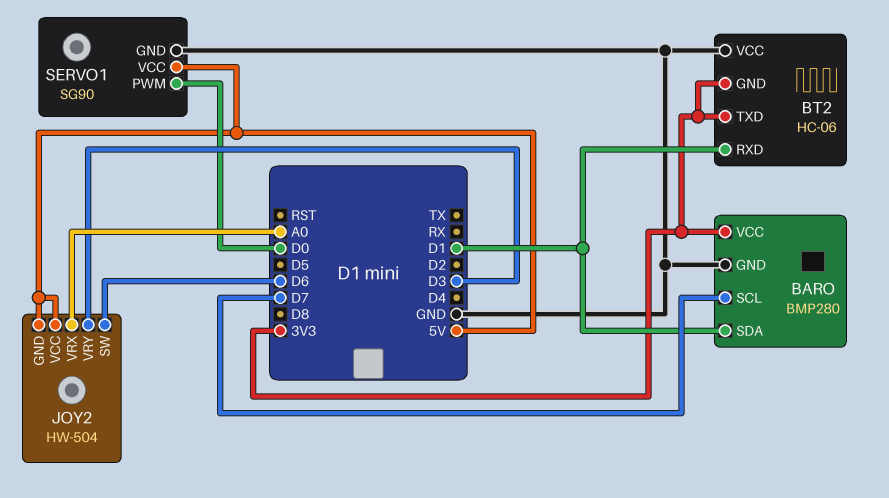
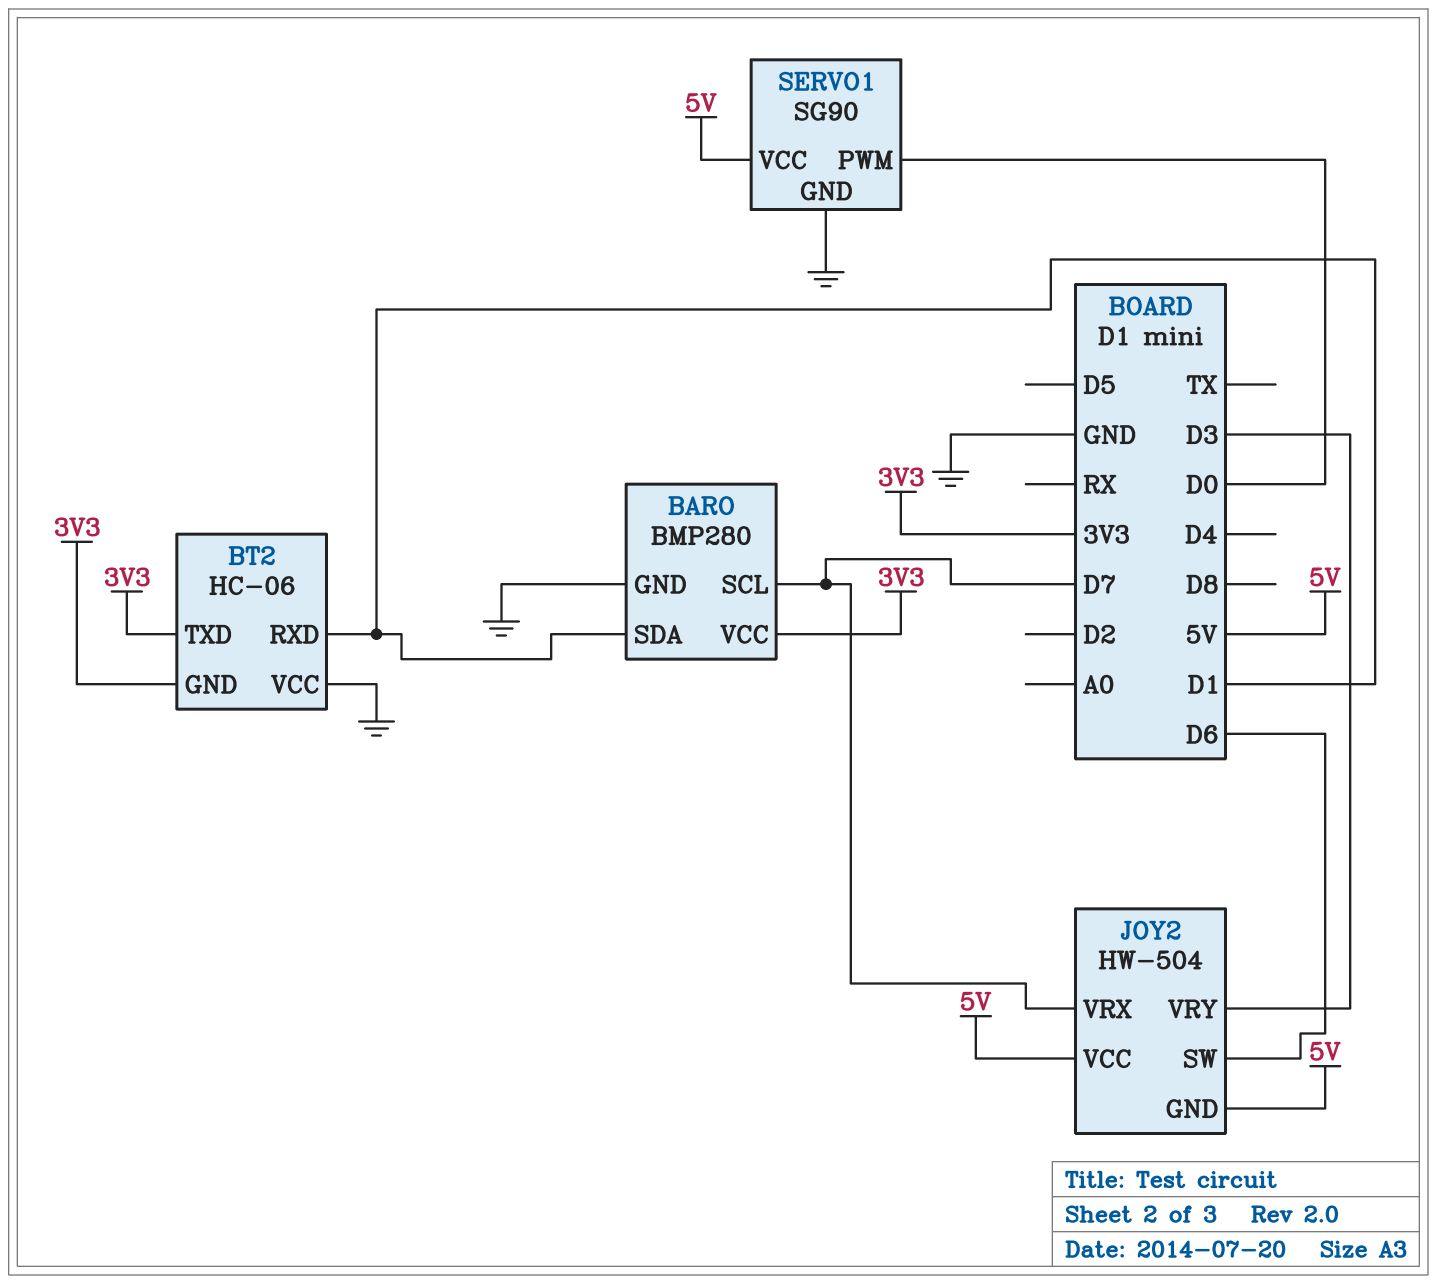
JOY2 pin VRX: A0 -> D7

